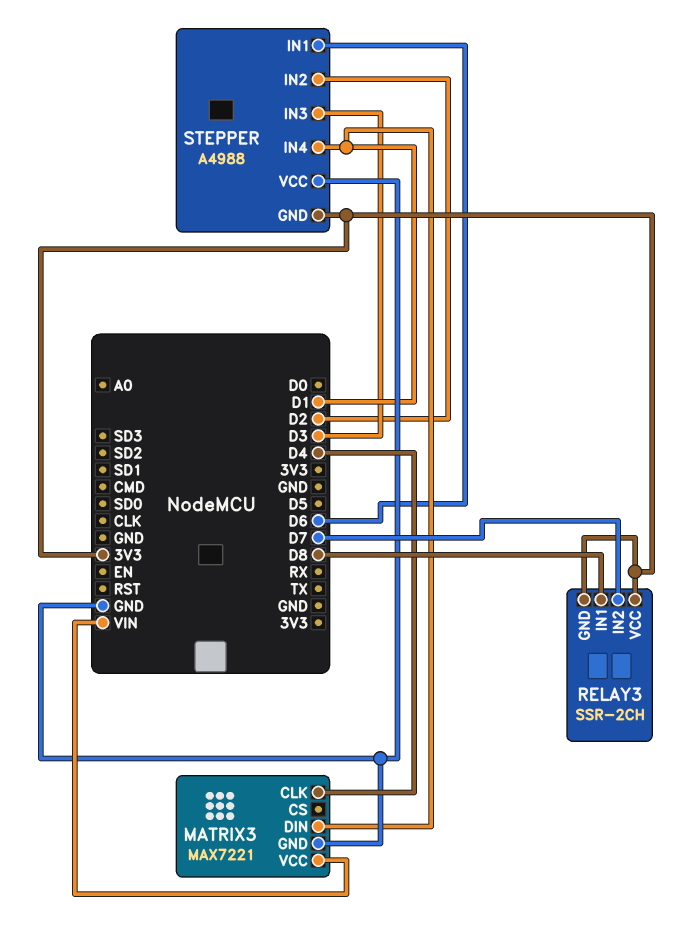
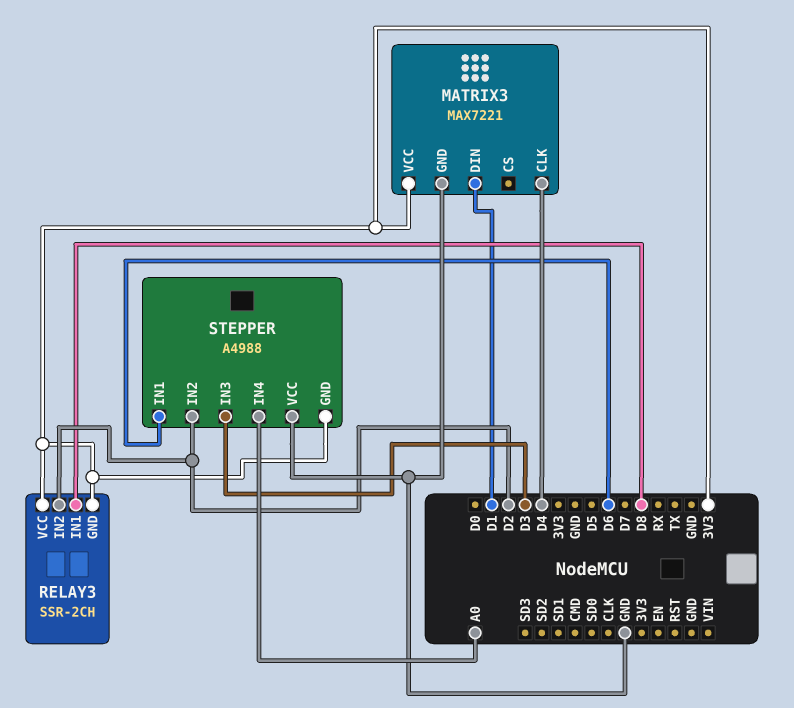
MATRIX3 pin VCC: VIN -> 3V3
RELAY3 pin IN2: D7 -> D2
STEPPER pin IN4: D1 -> A0

